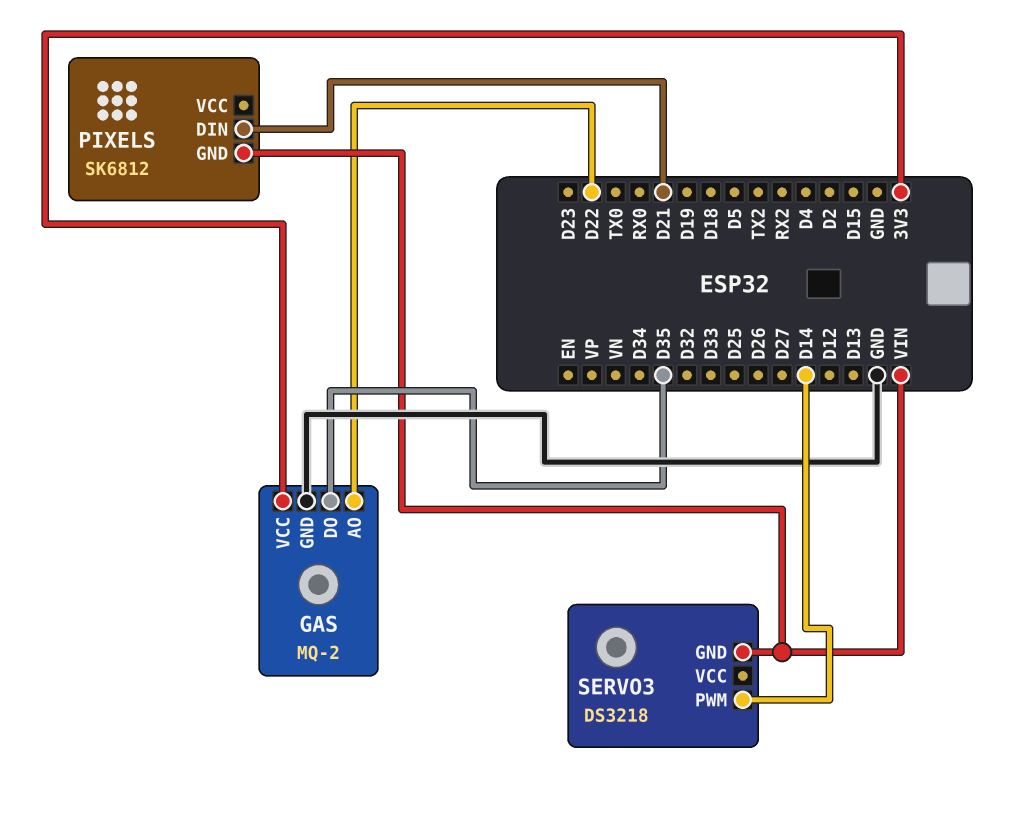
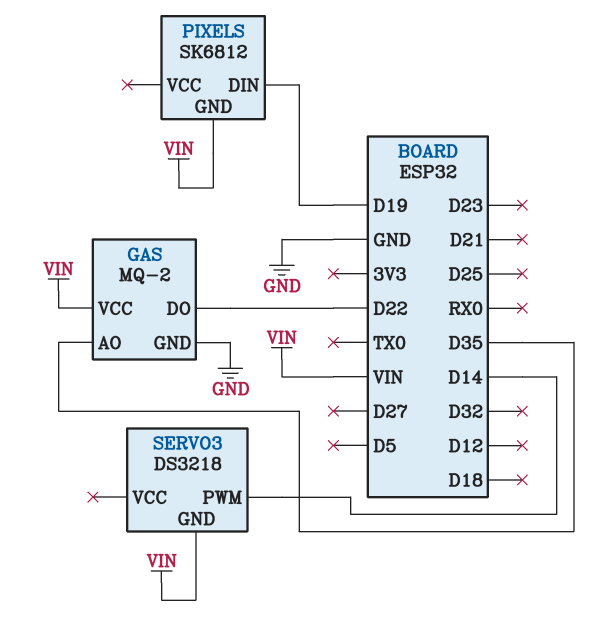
GAS pin AO: D22 -> D35
GAS pin DO: D35 -> D22
GAS pin VCC: 3V3 -> VIN
PIXELS pin DIN: D21 -> D19

